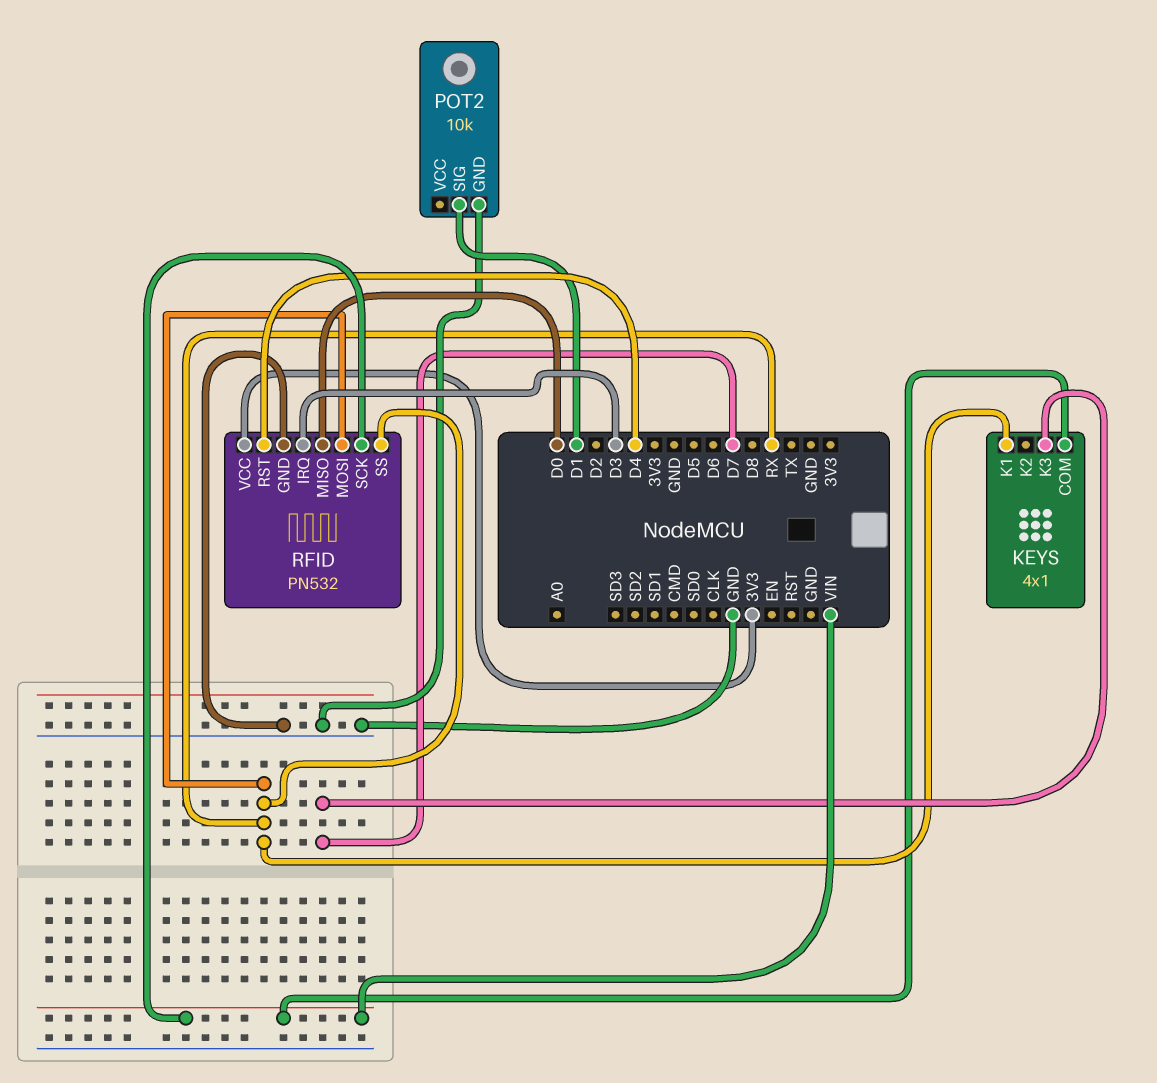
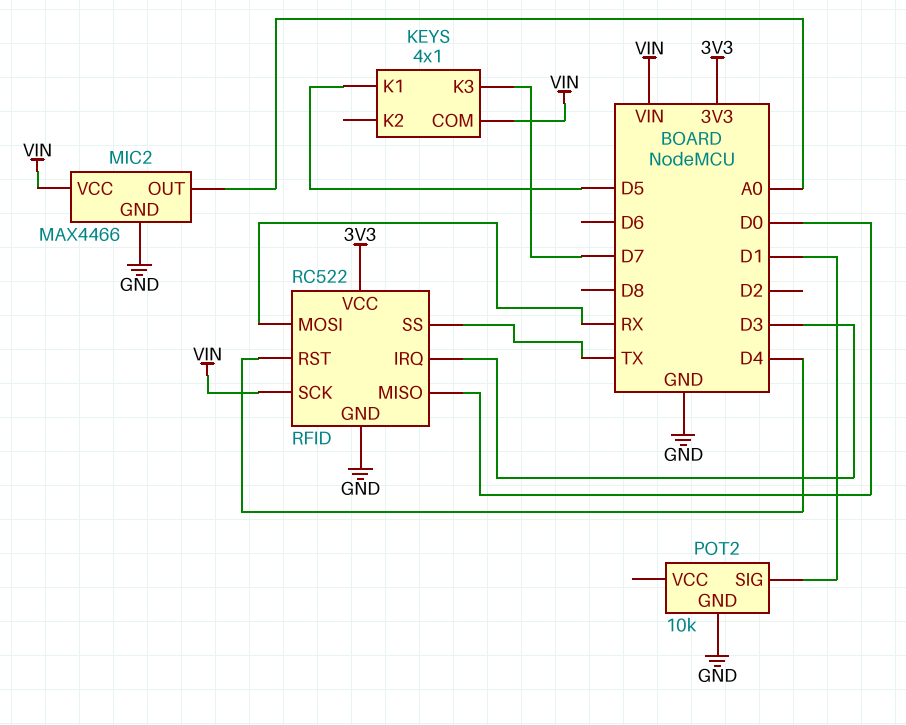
KEYS pin K1: RX -> D5
MIC2: none -> MAX4466
MIC2 pin GND: none -> GND
MIC2 pin OUT: none -> A0
MIC2 pin VCC: none -> VIN
RFID: PN532 -> RC522
RFID pin SS: RX -> TX

